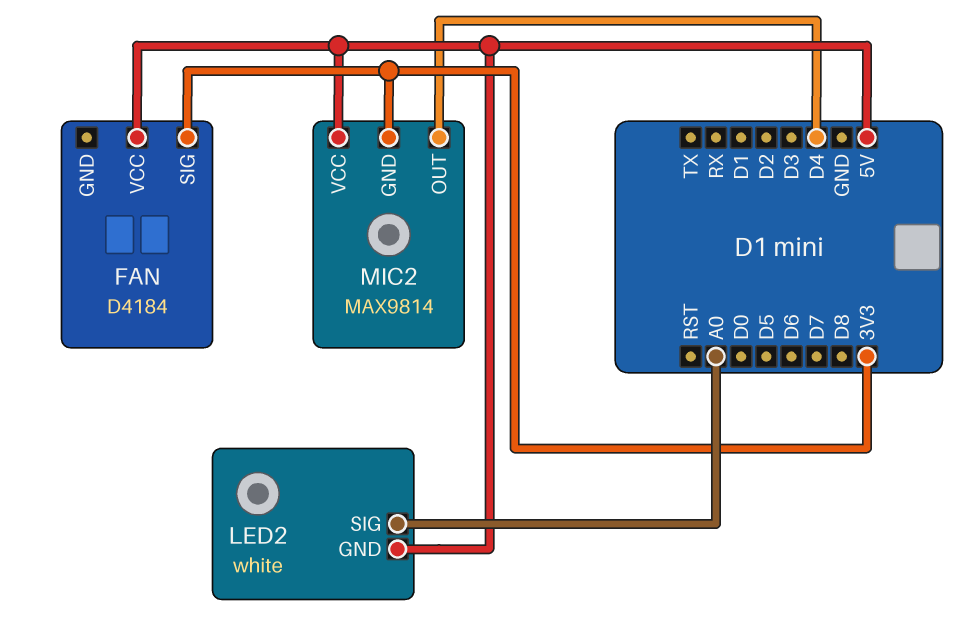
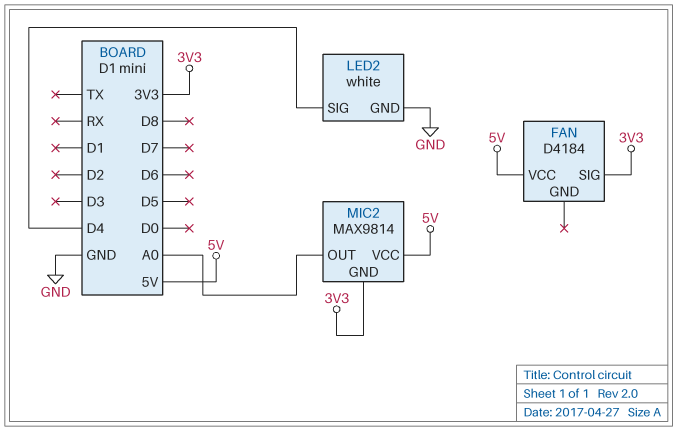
LED2 pin GND: 5V -> GND
LED2 pin SIG: A0 -> D4
MIC2 pin OUT: D4 -> A0

